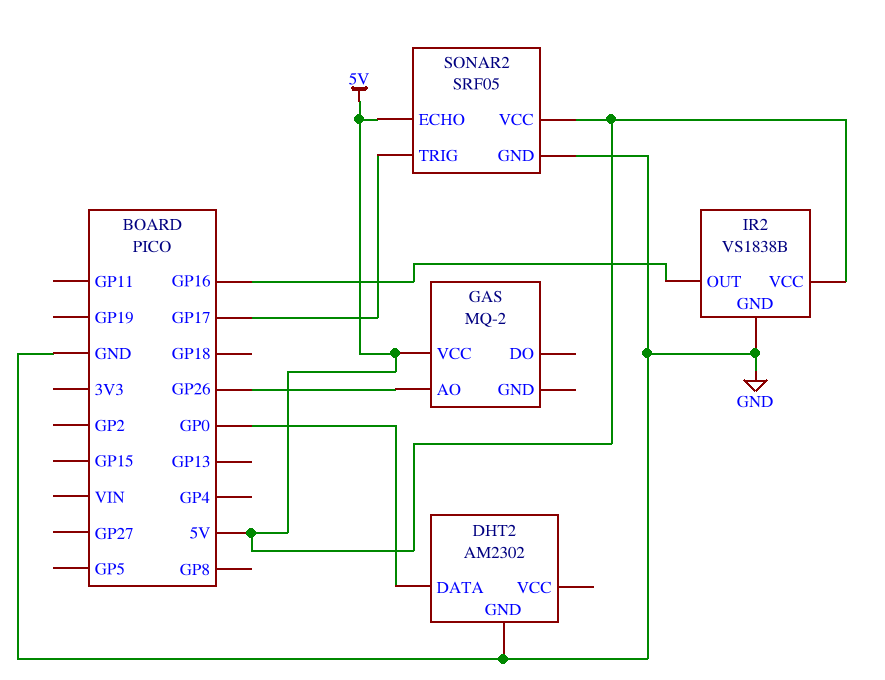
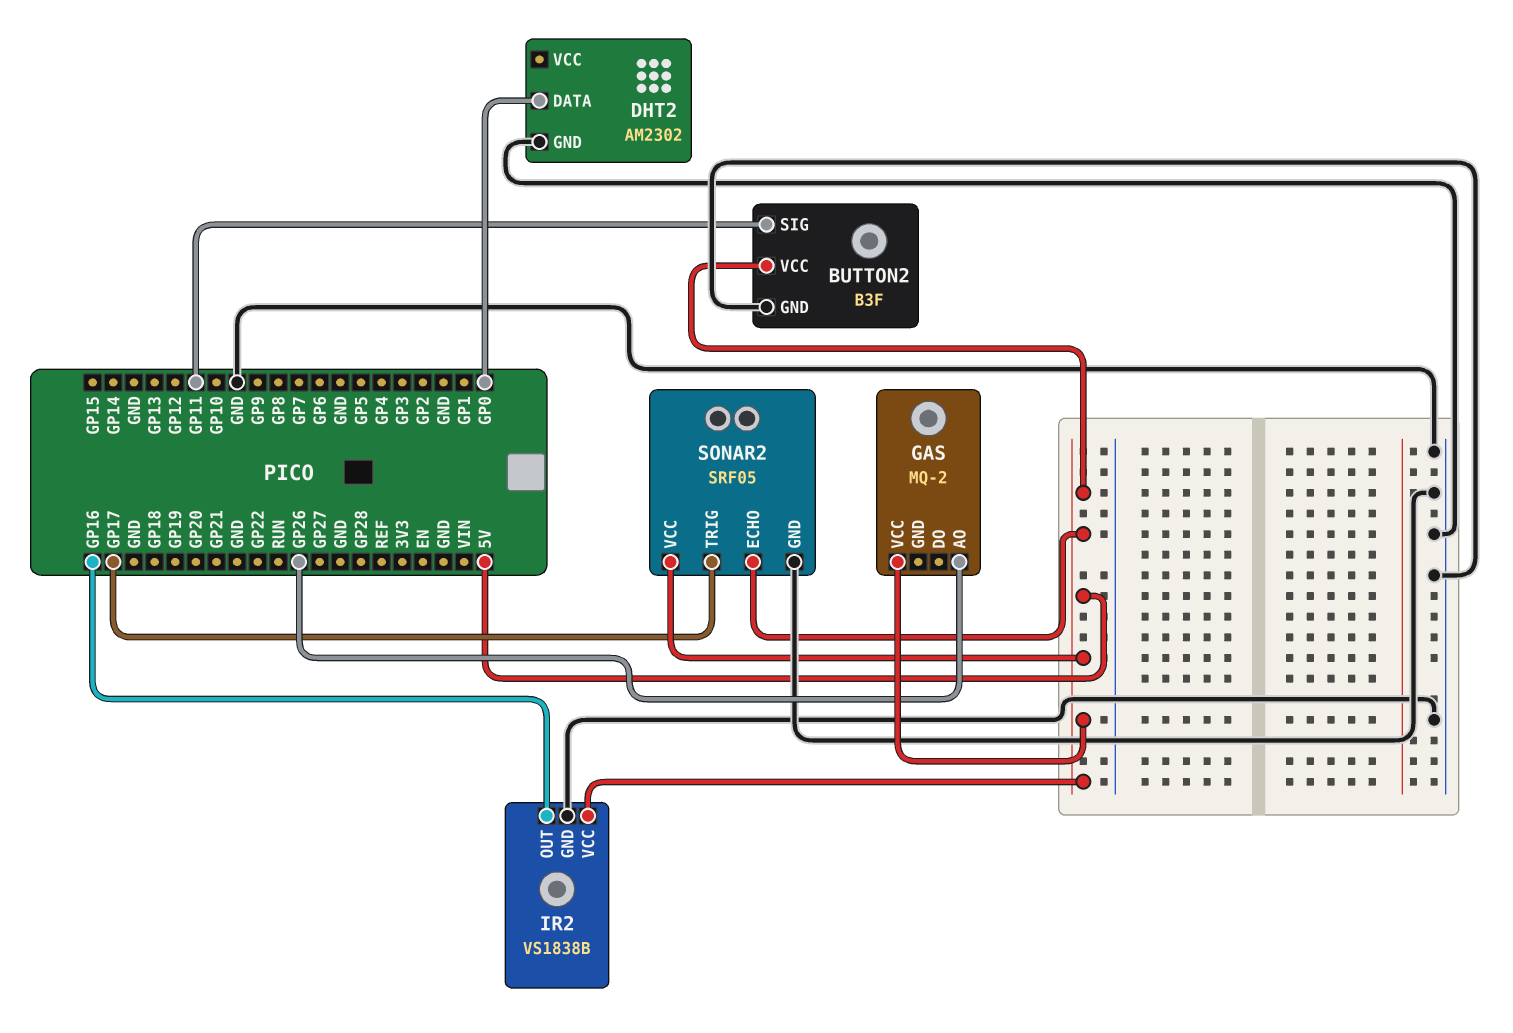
BUTTON2: none -> B3F
BUTTON2 pin GND: none -> GND
BUTTON2 pin SIG: none -> GP11
BUTTON2 pin VCC: none -> 5V

